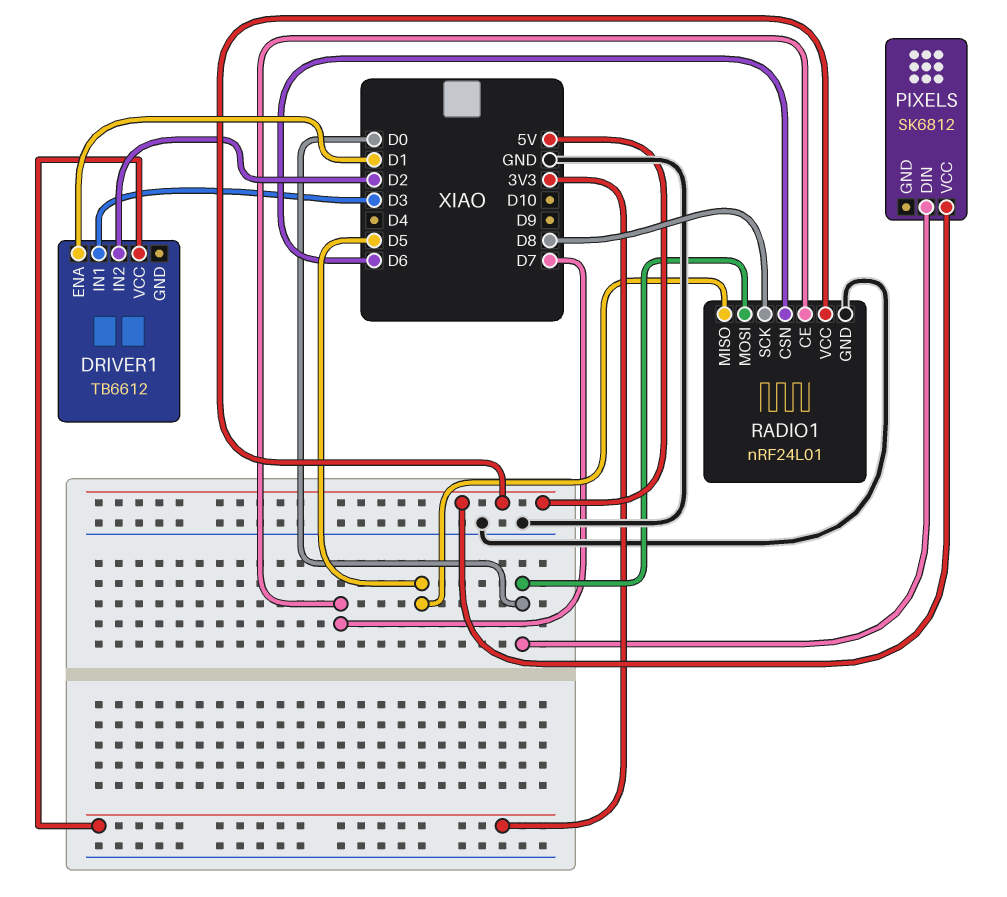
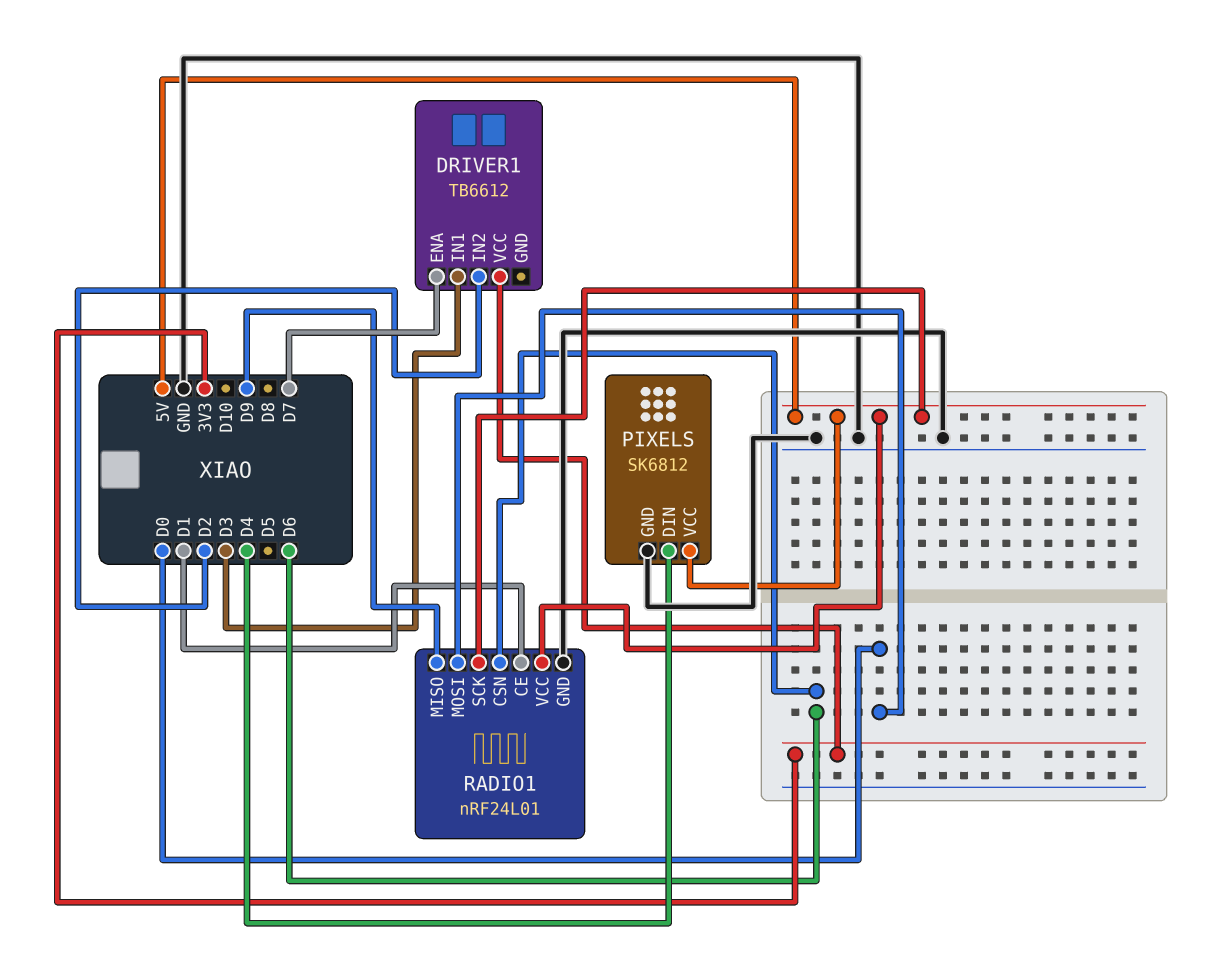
DRIVER1 pin ENA: D1 -> D7
PIXELS pin DIN: D0 -> D4
PIXELS pin GND: none -> GND
RADIO1 pin CE: D7 -> D1
RADIO1 pin MISO: D5 -> D9
RADIO1 pin SCK: D8 -> 5V

